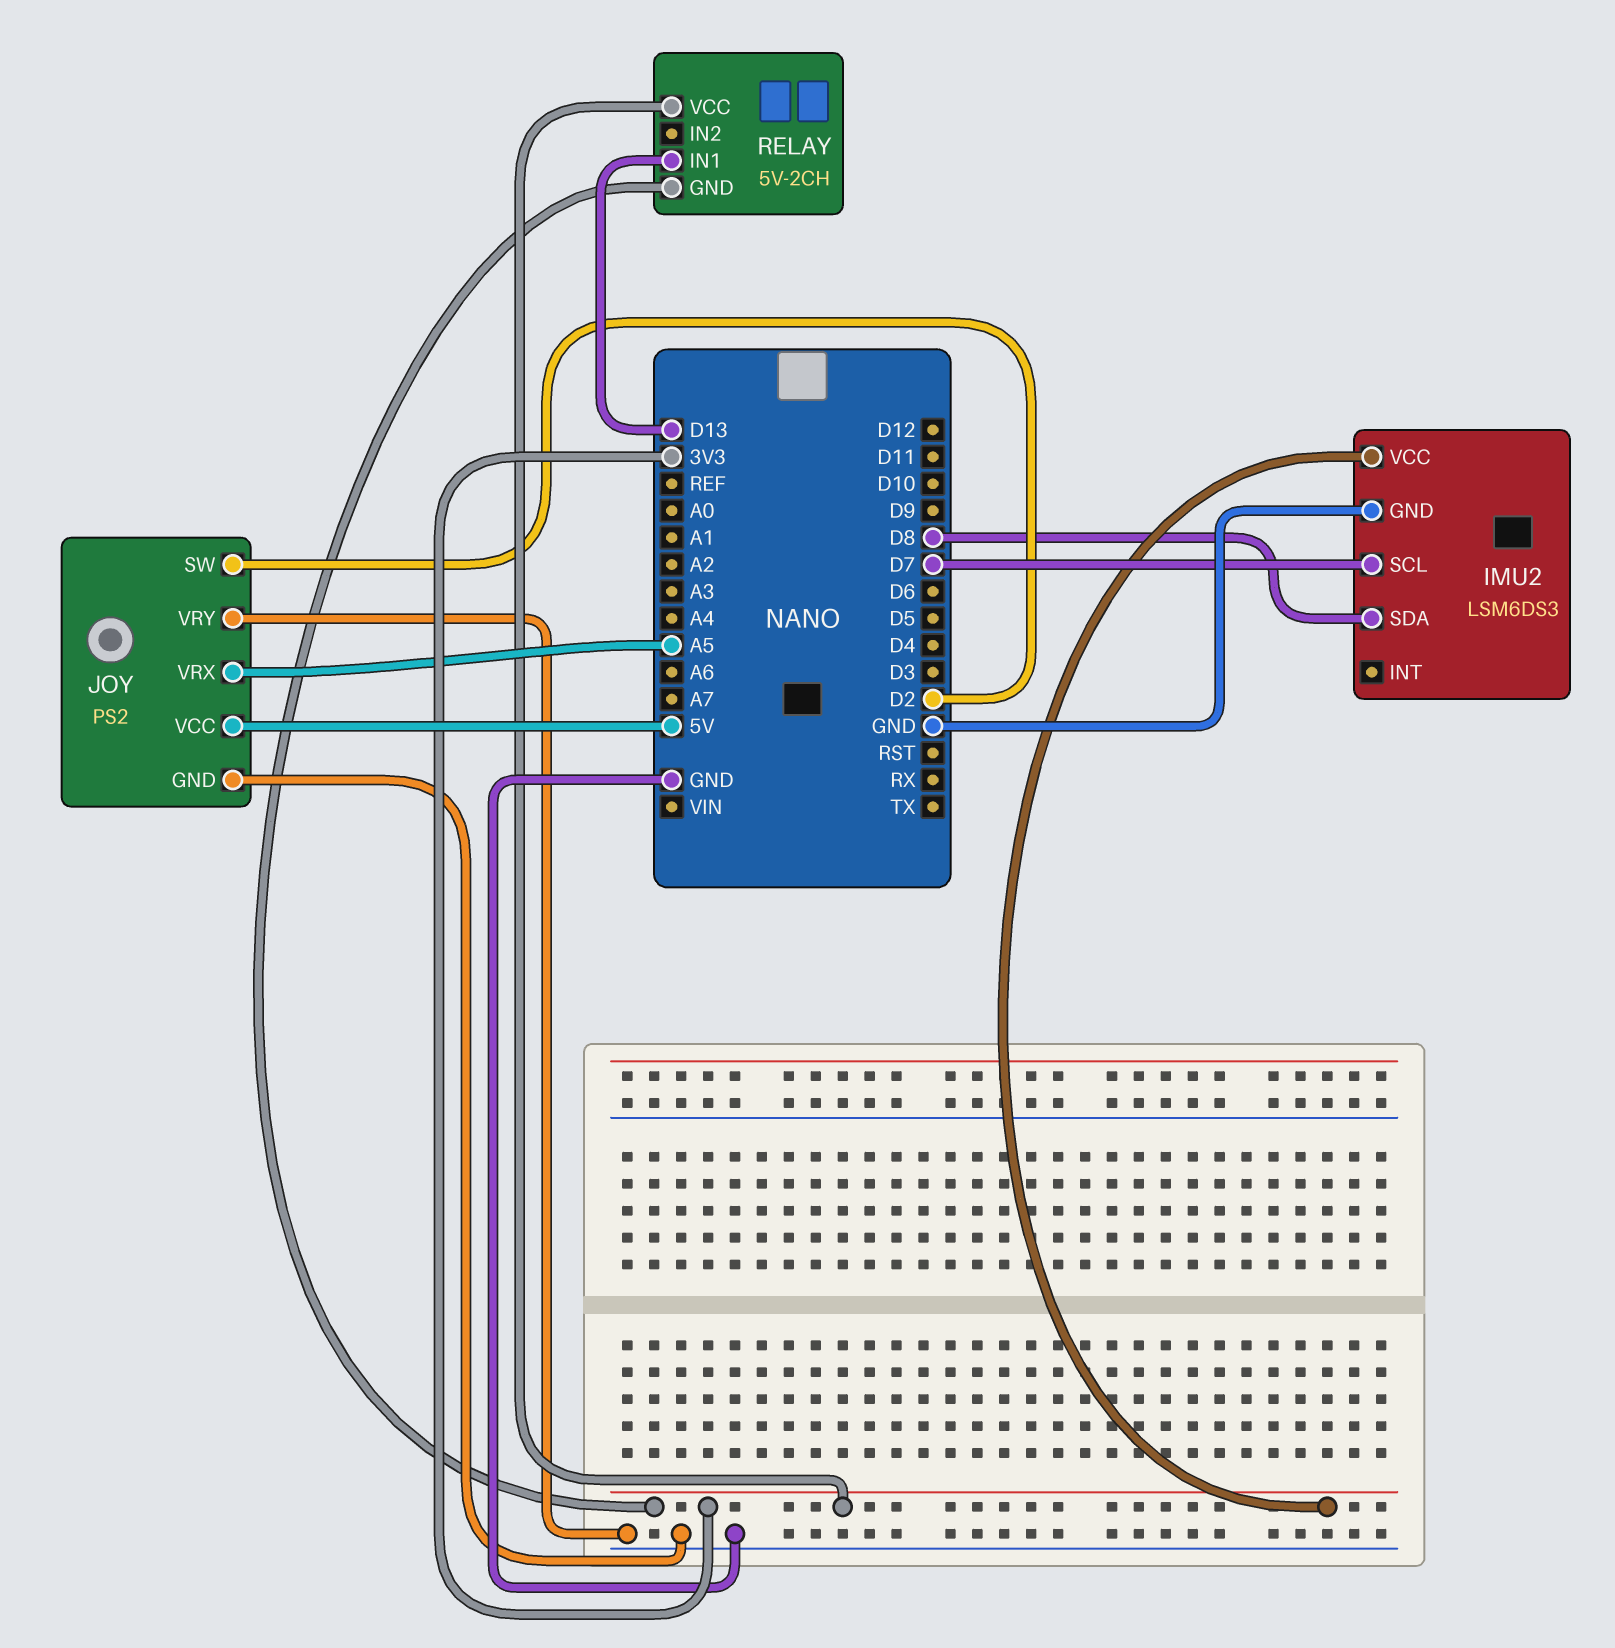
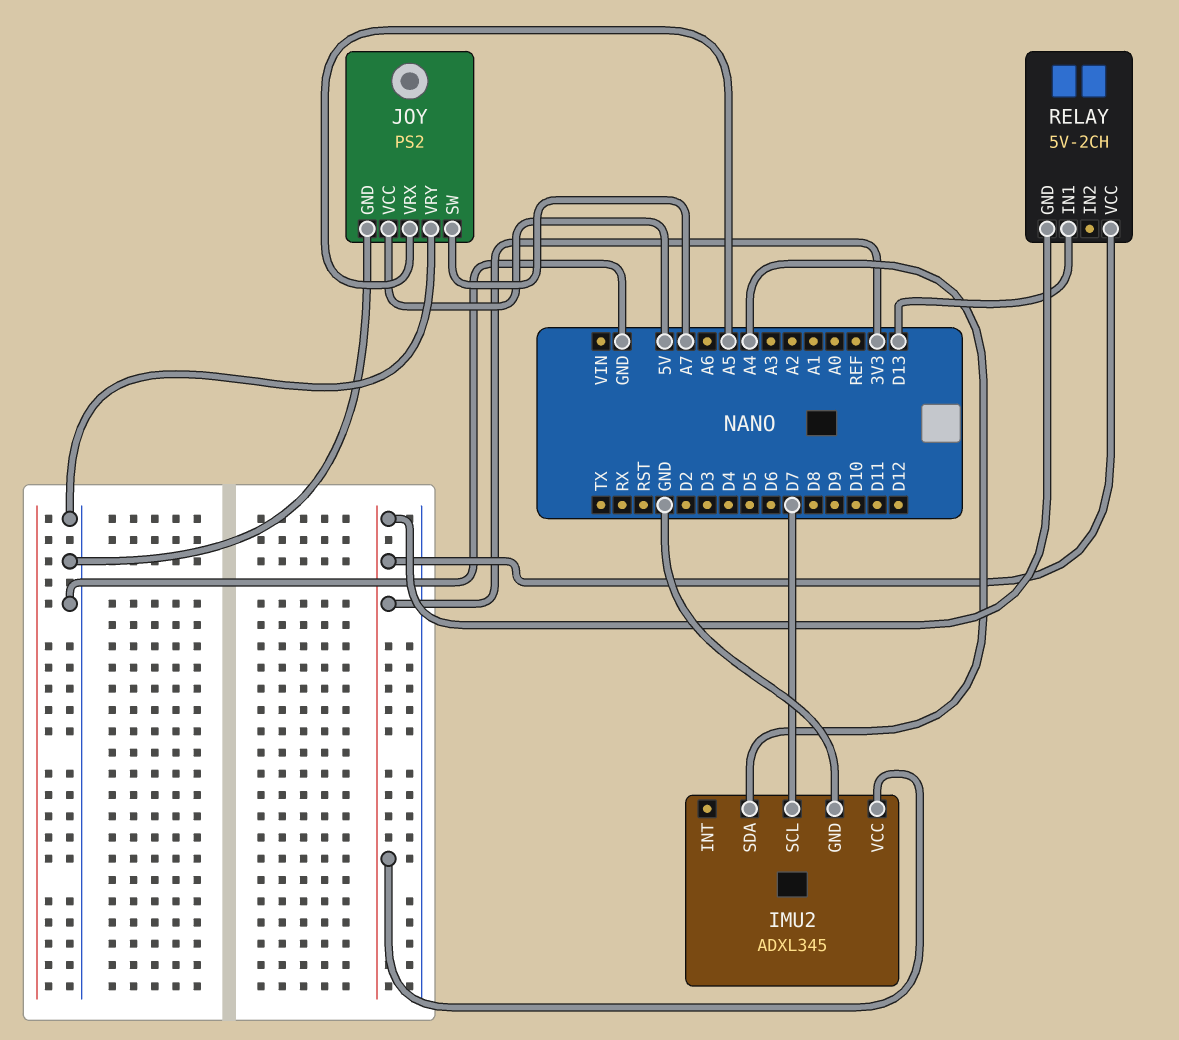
IMU2: LSM6DS3 -> ADXL345
IMU2 pin SDA: D8 -> A4
JOY pin SW: D2 -> A7

